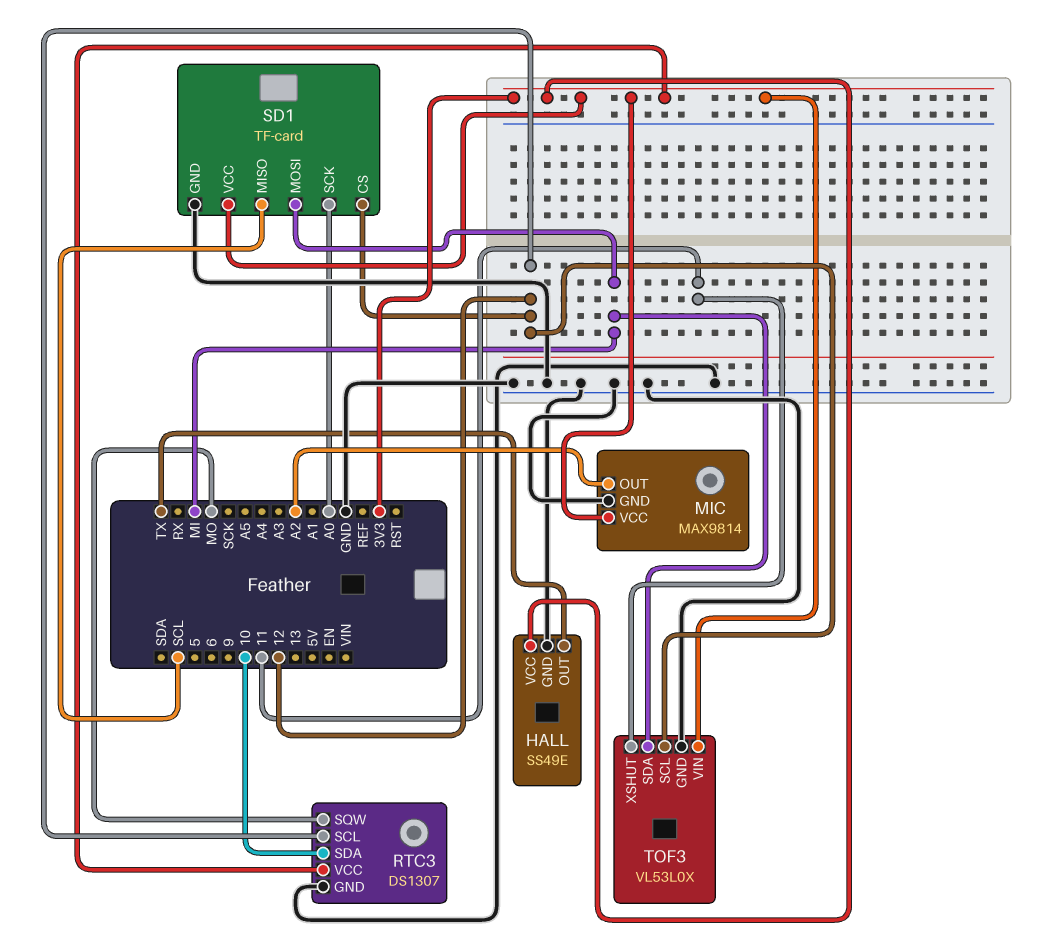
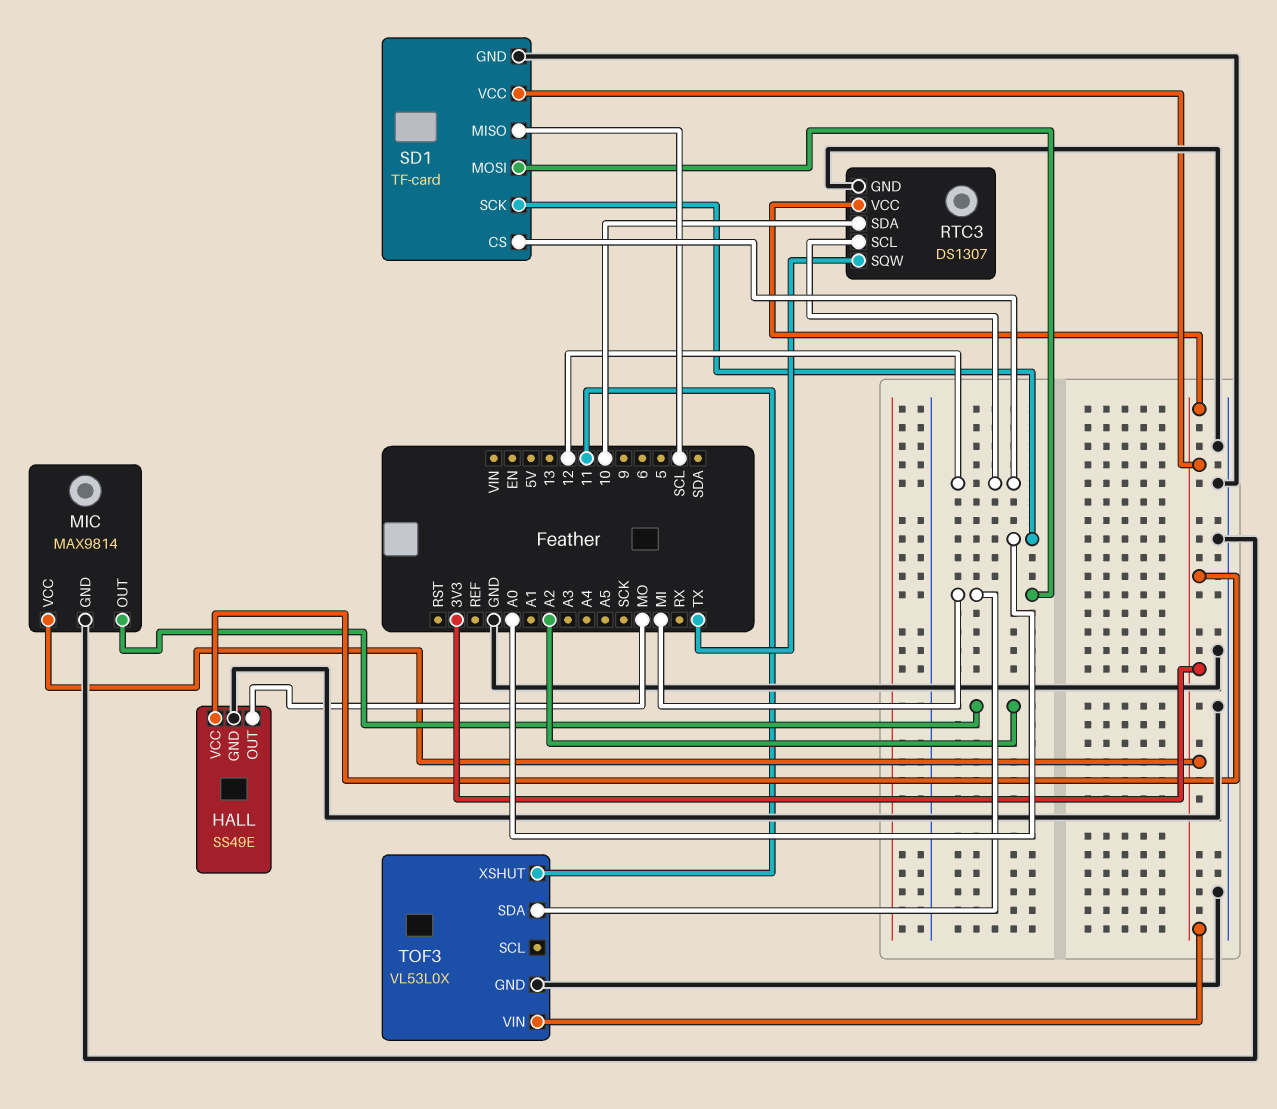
HALL pin OUT: TX -> MO
RTC3 pin SQW: MO -> TX
TOF3 pin SCL: 12 -> none

